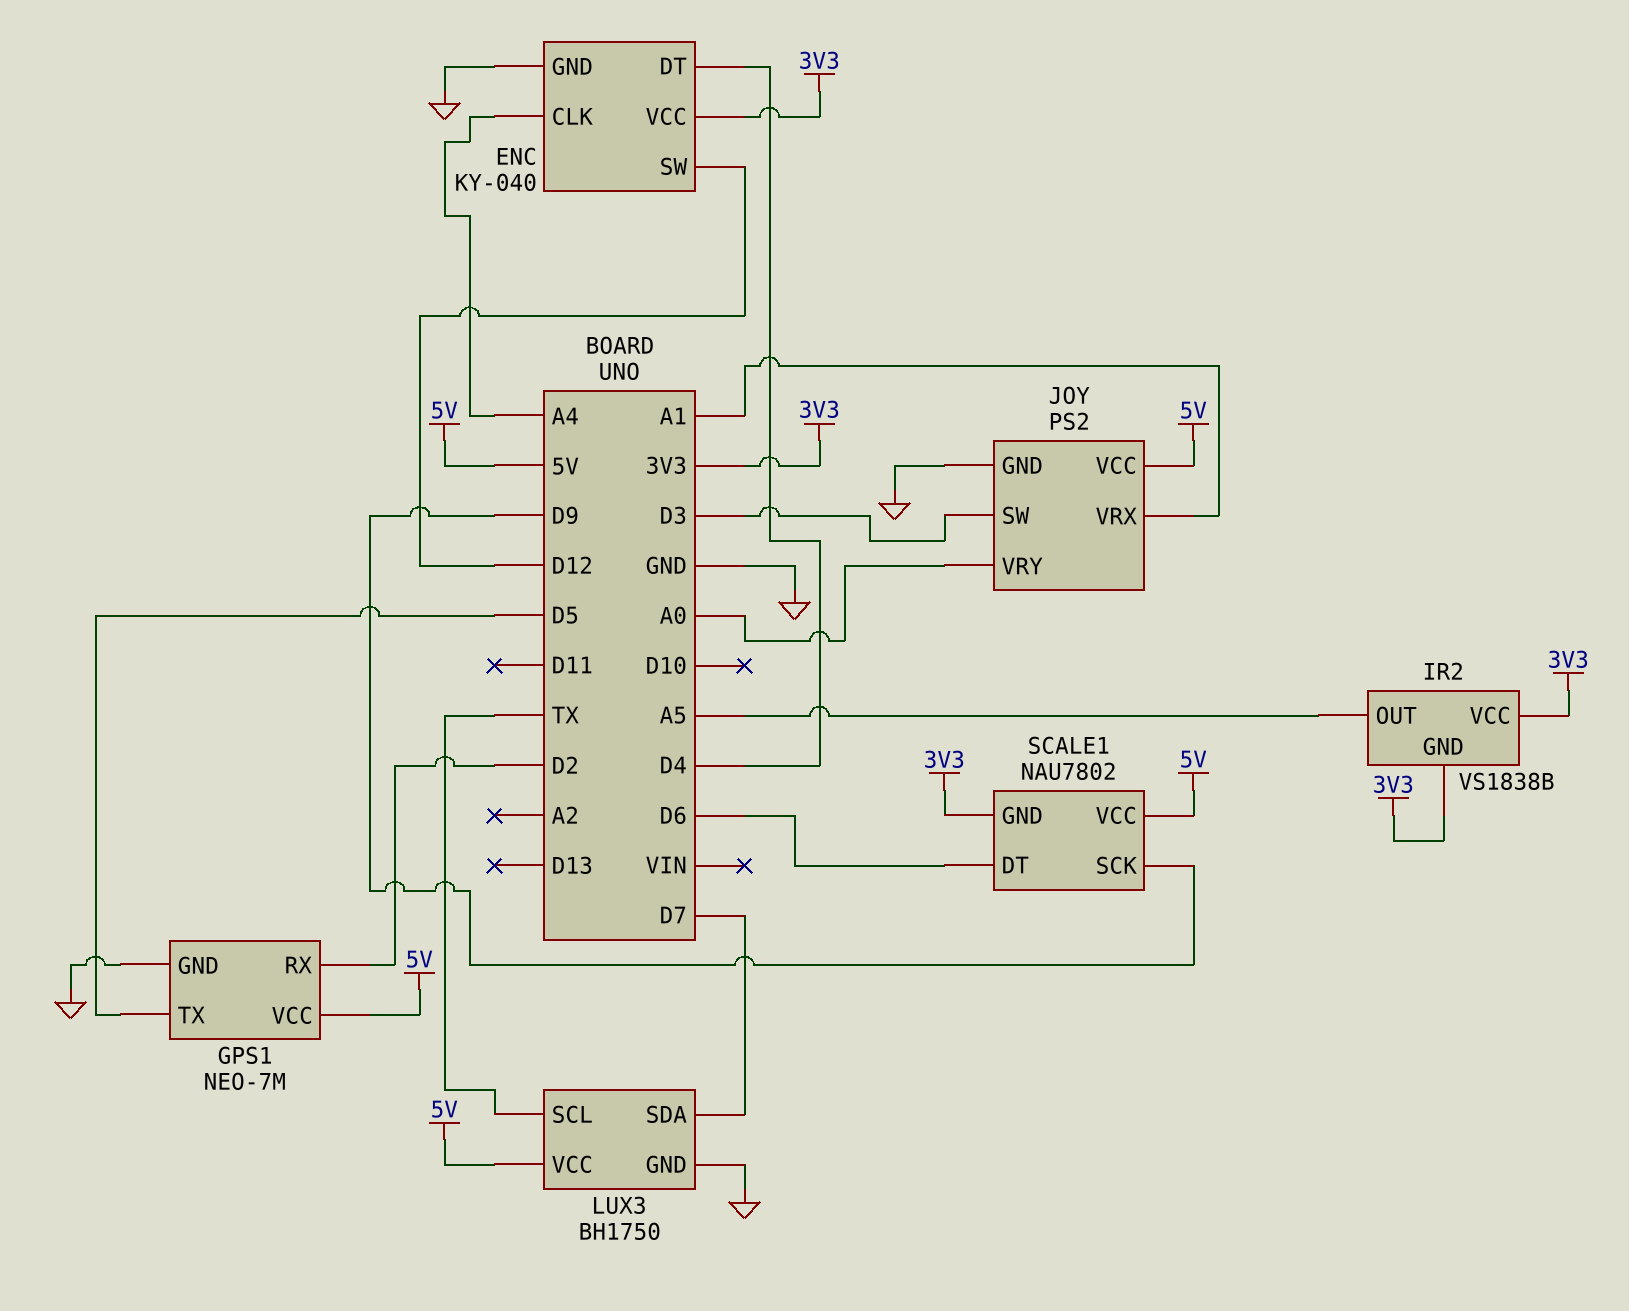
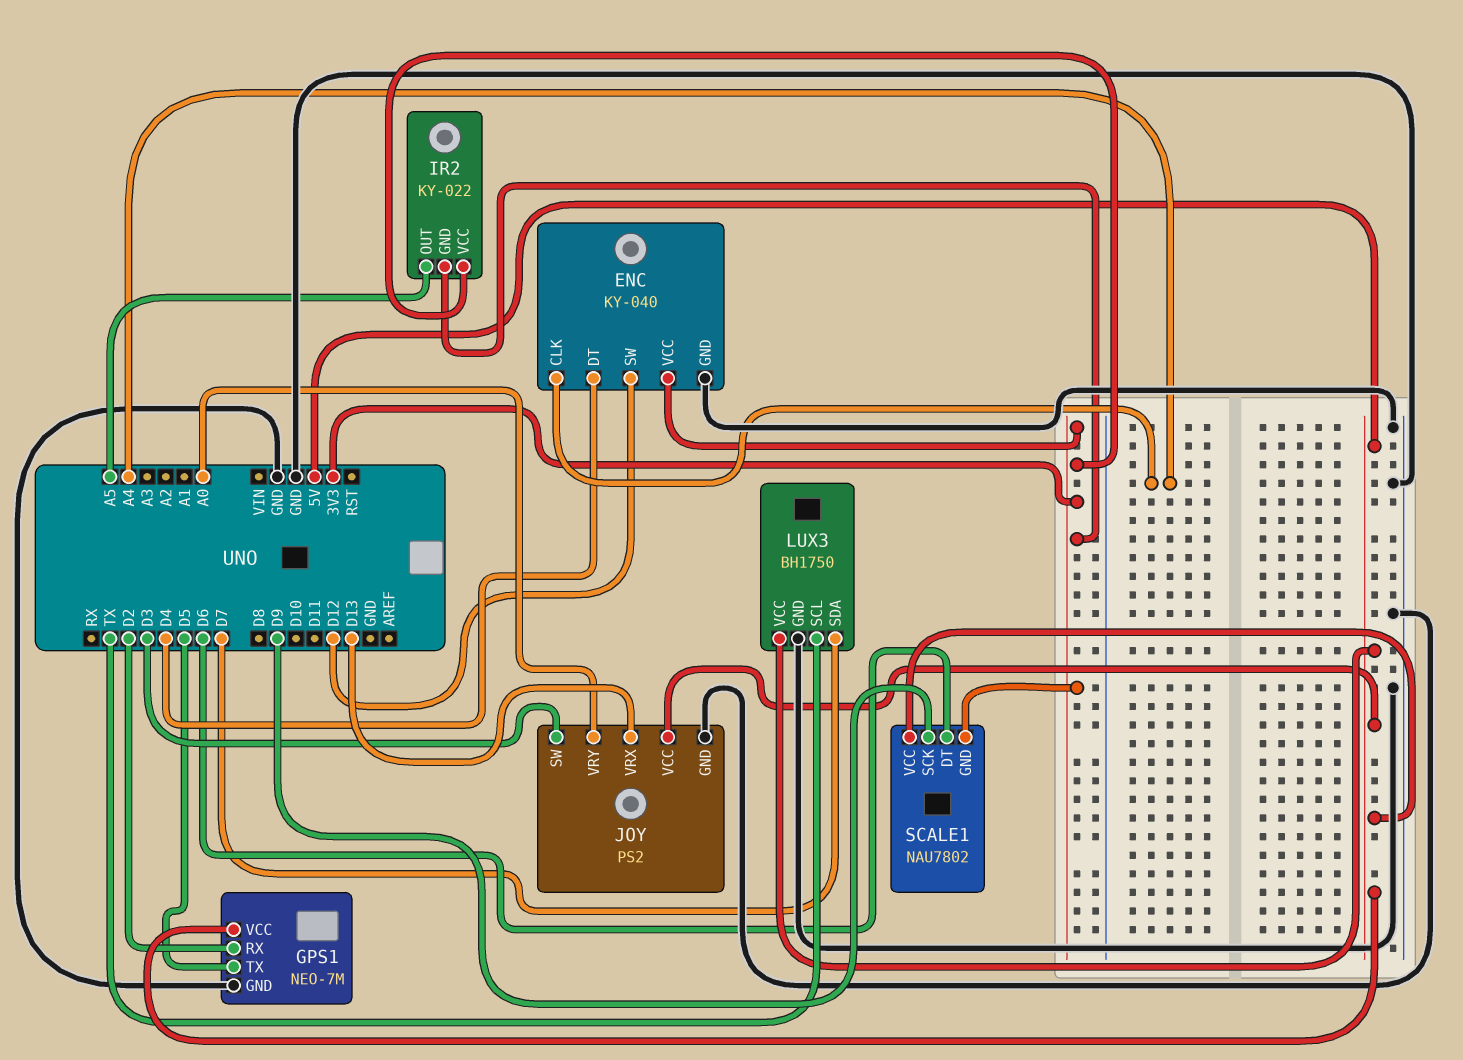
IR2: VS1838B -> KY-022
JOY pin VRX: A1 -> D13

